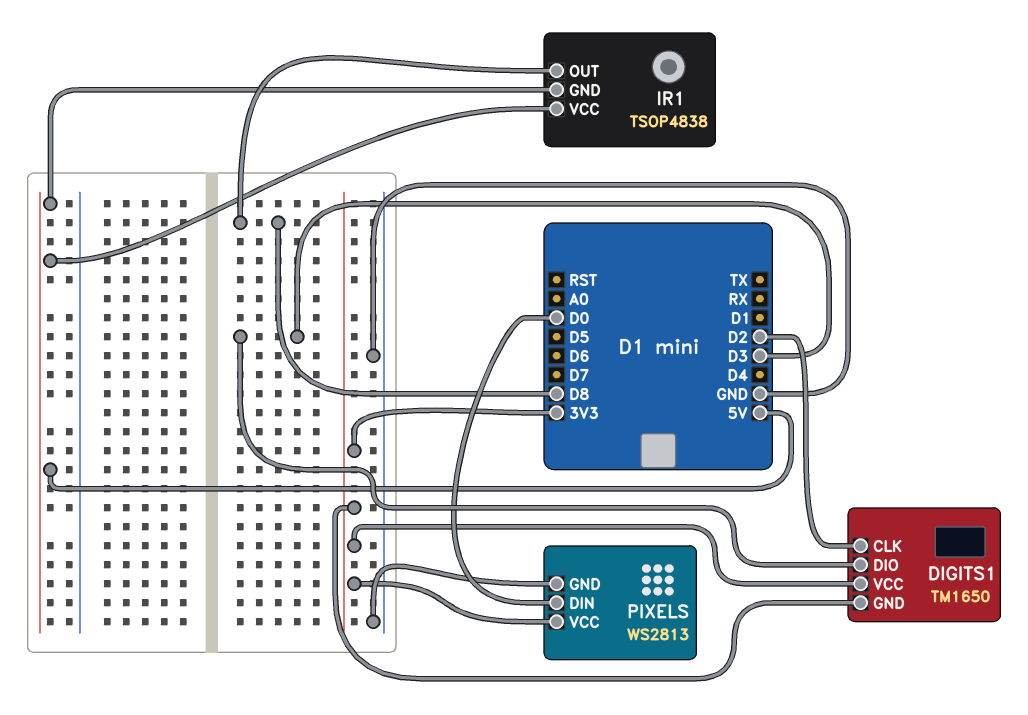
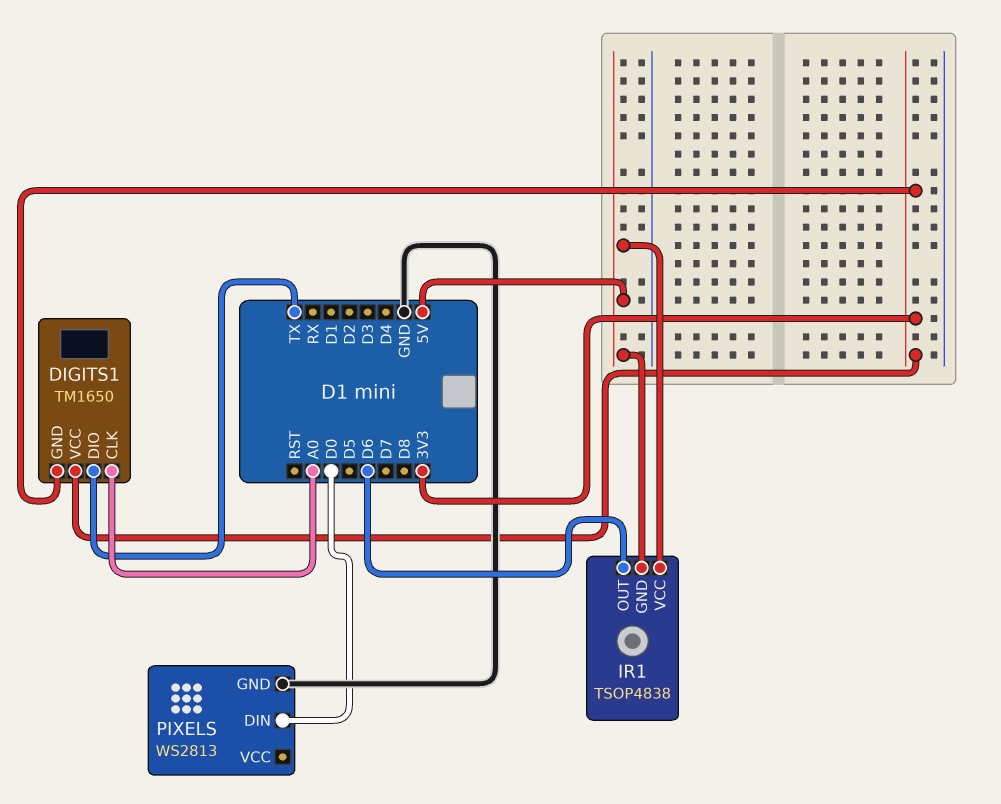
DIGITS1 pin CLK: D2 -> A0
DIGITS1 pin DIO: D3 -> TX
IR1 pin OUT: D8 -> D6
PIXELS pin VCC: 3V3 -> none

